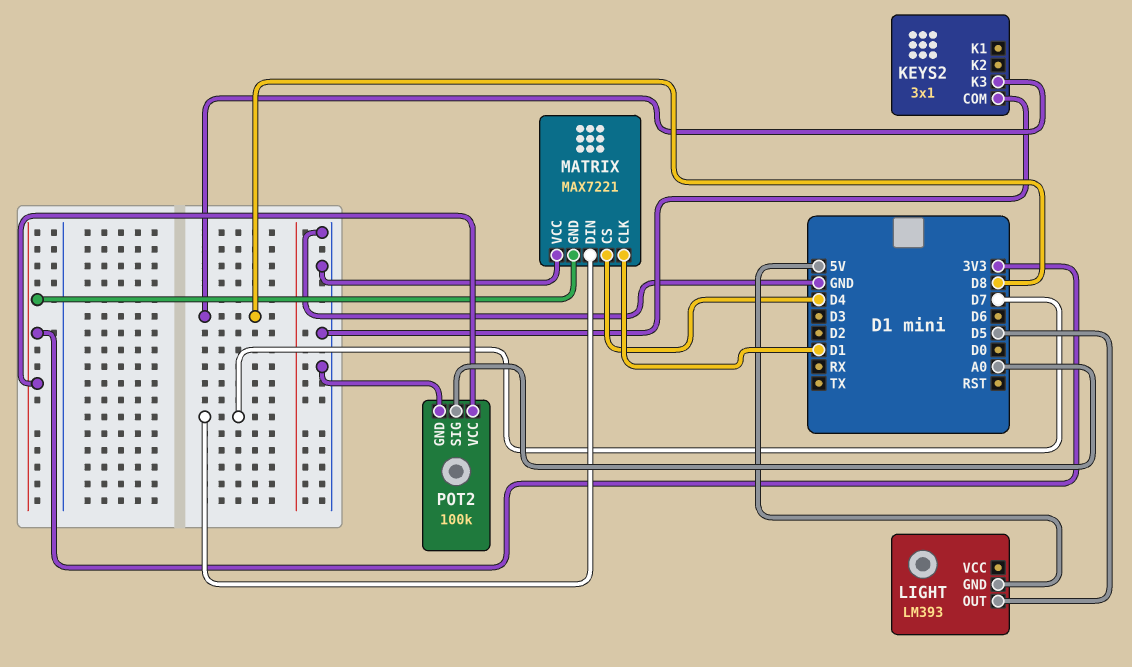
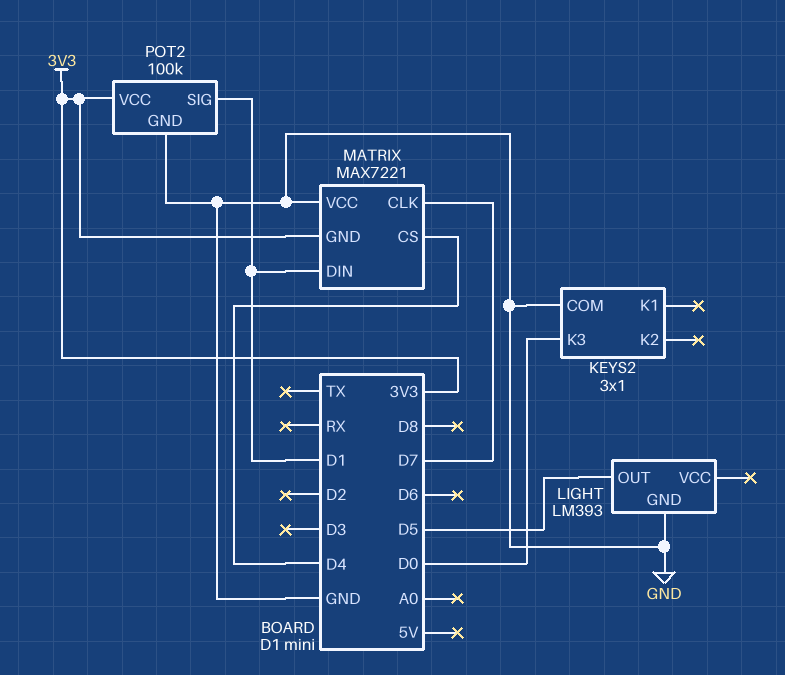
KEYS2 pin K3: D8 -> D0
LIGHT pin GND: 5V -> GND
MATRIX pin CLK: D1 -> D7
MATRIX pin DIN: D7 -> D1
POT2 pin SIG: A0 -> D1

